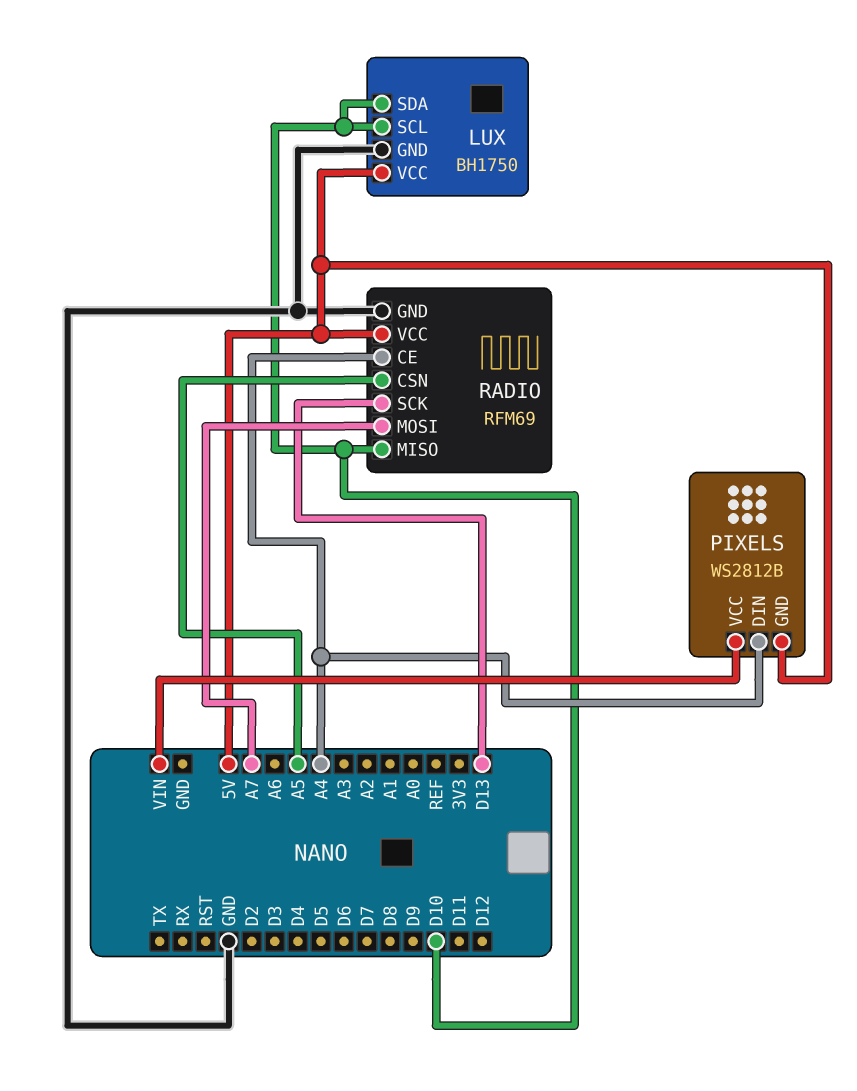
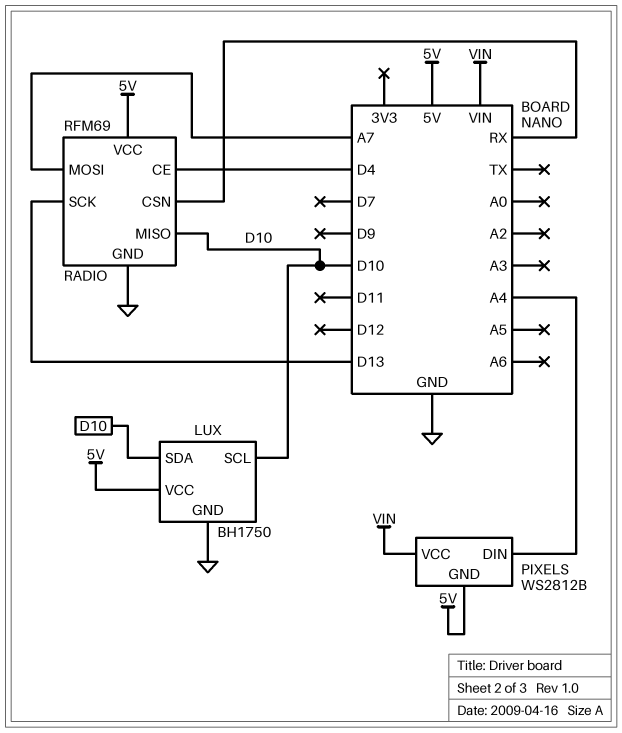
RADIO pin CE: A4 -> D4
RADIO pin CSN: A5 -> RX

